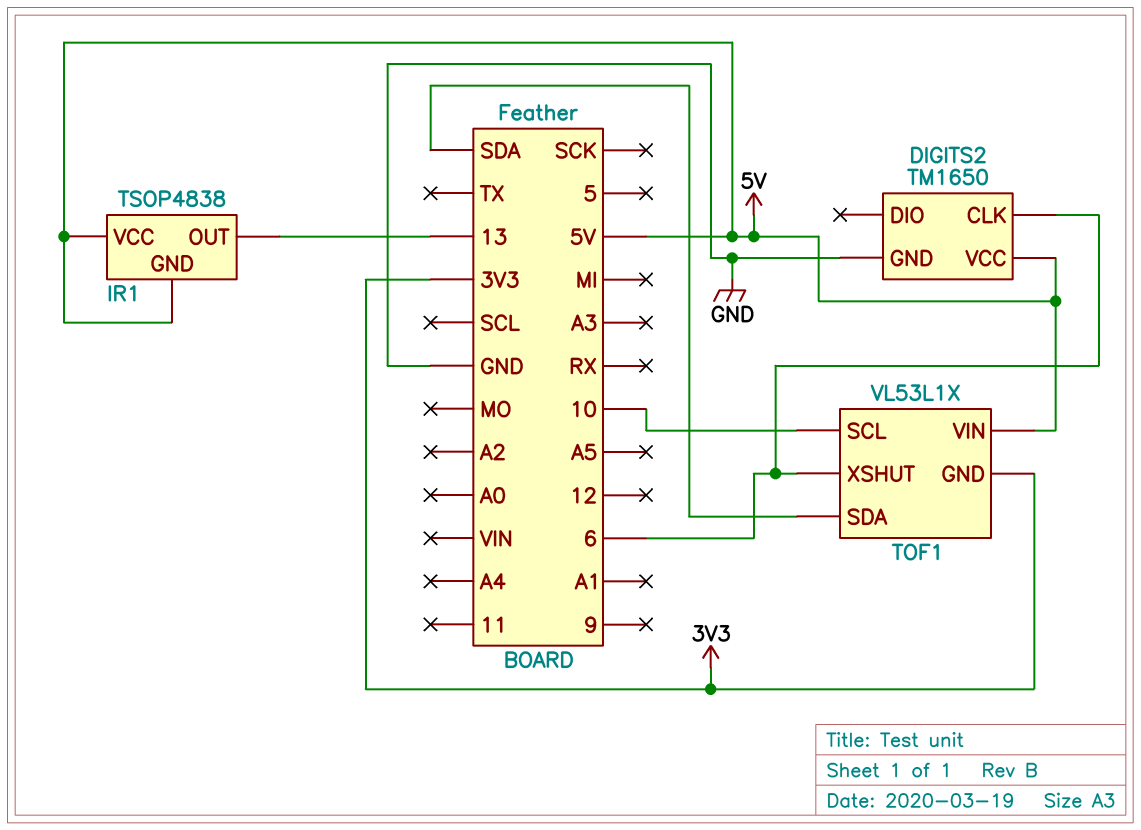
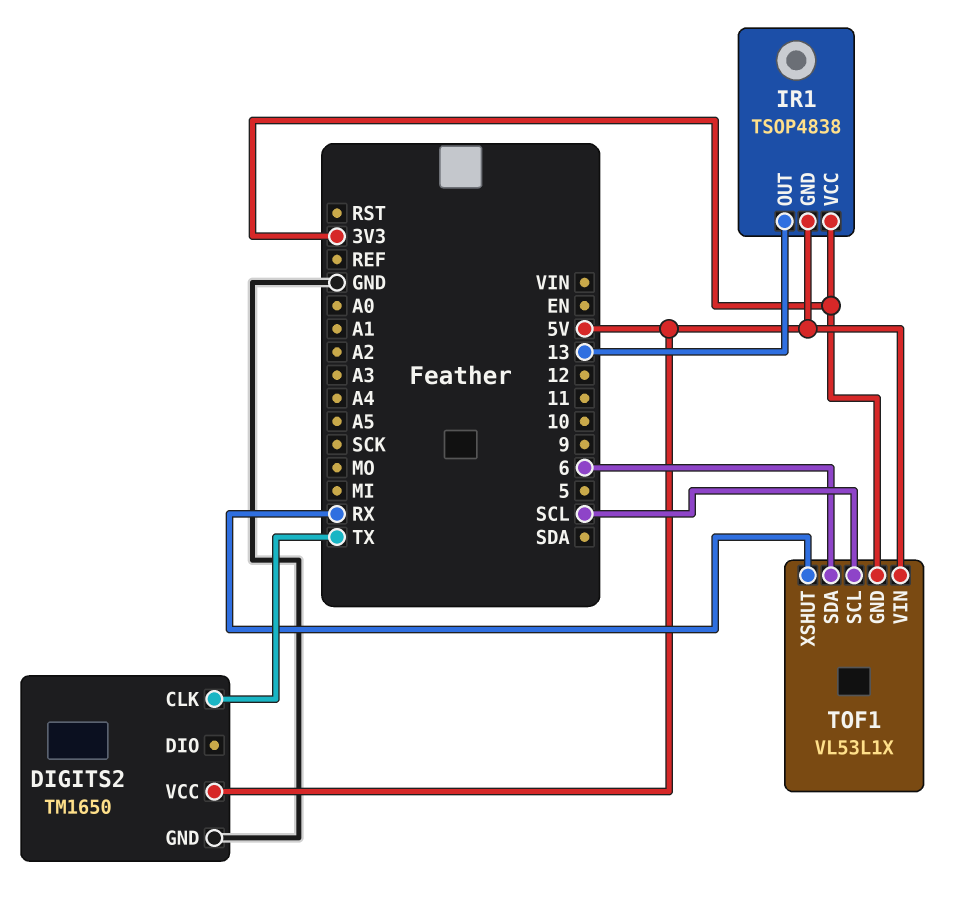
DIGITS2 pin CLK: 6 -> TX
IR1 pin VCC: 5V -> 3V3
TOF1 pin SCL: 10 -> SCL
TOF1 pin SDA: SDA -> 6
TOF1 pin XSHUT: 6 -> RX

